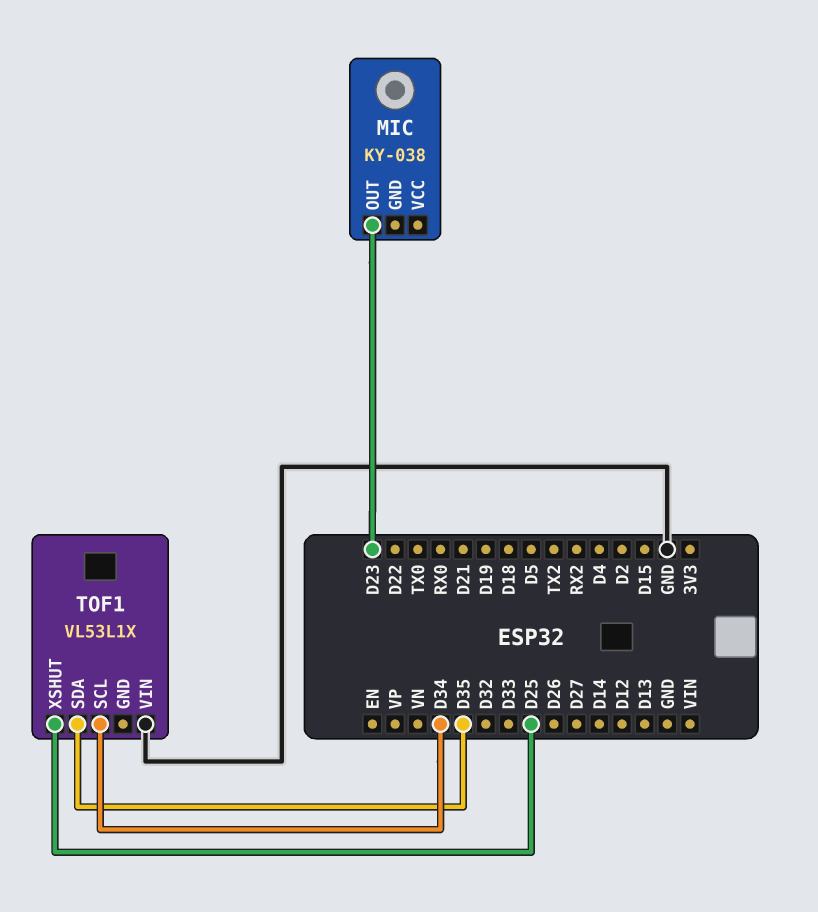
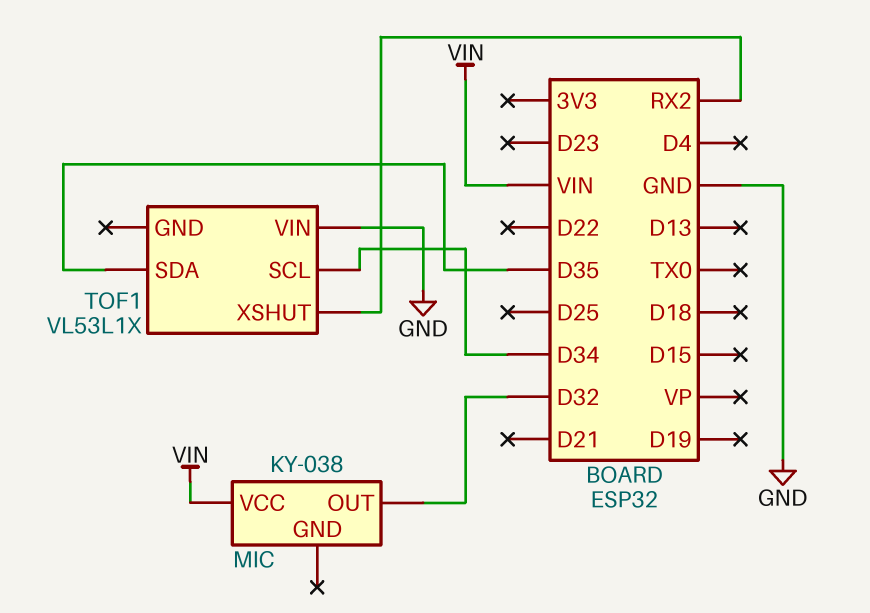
MIC pin OUT: D23 -> D32
MIC pin VCC: none -> VIN
TOF1 pin XSHUT: D25 -> RX2

